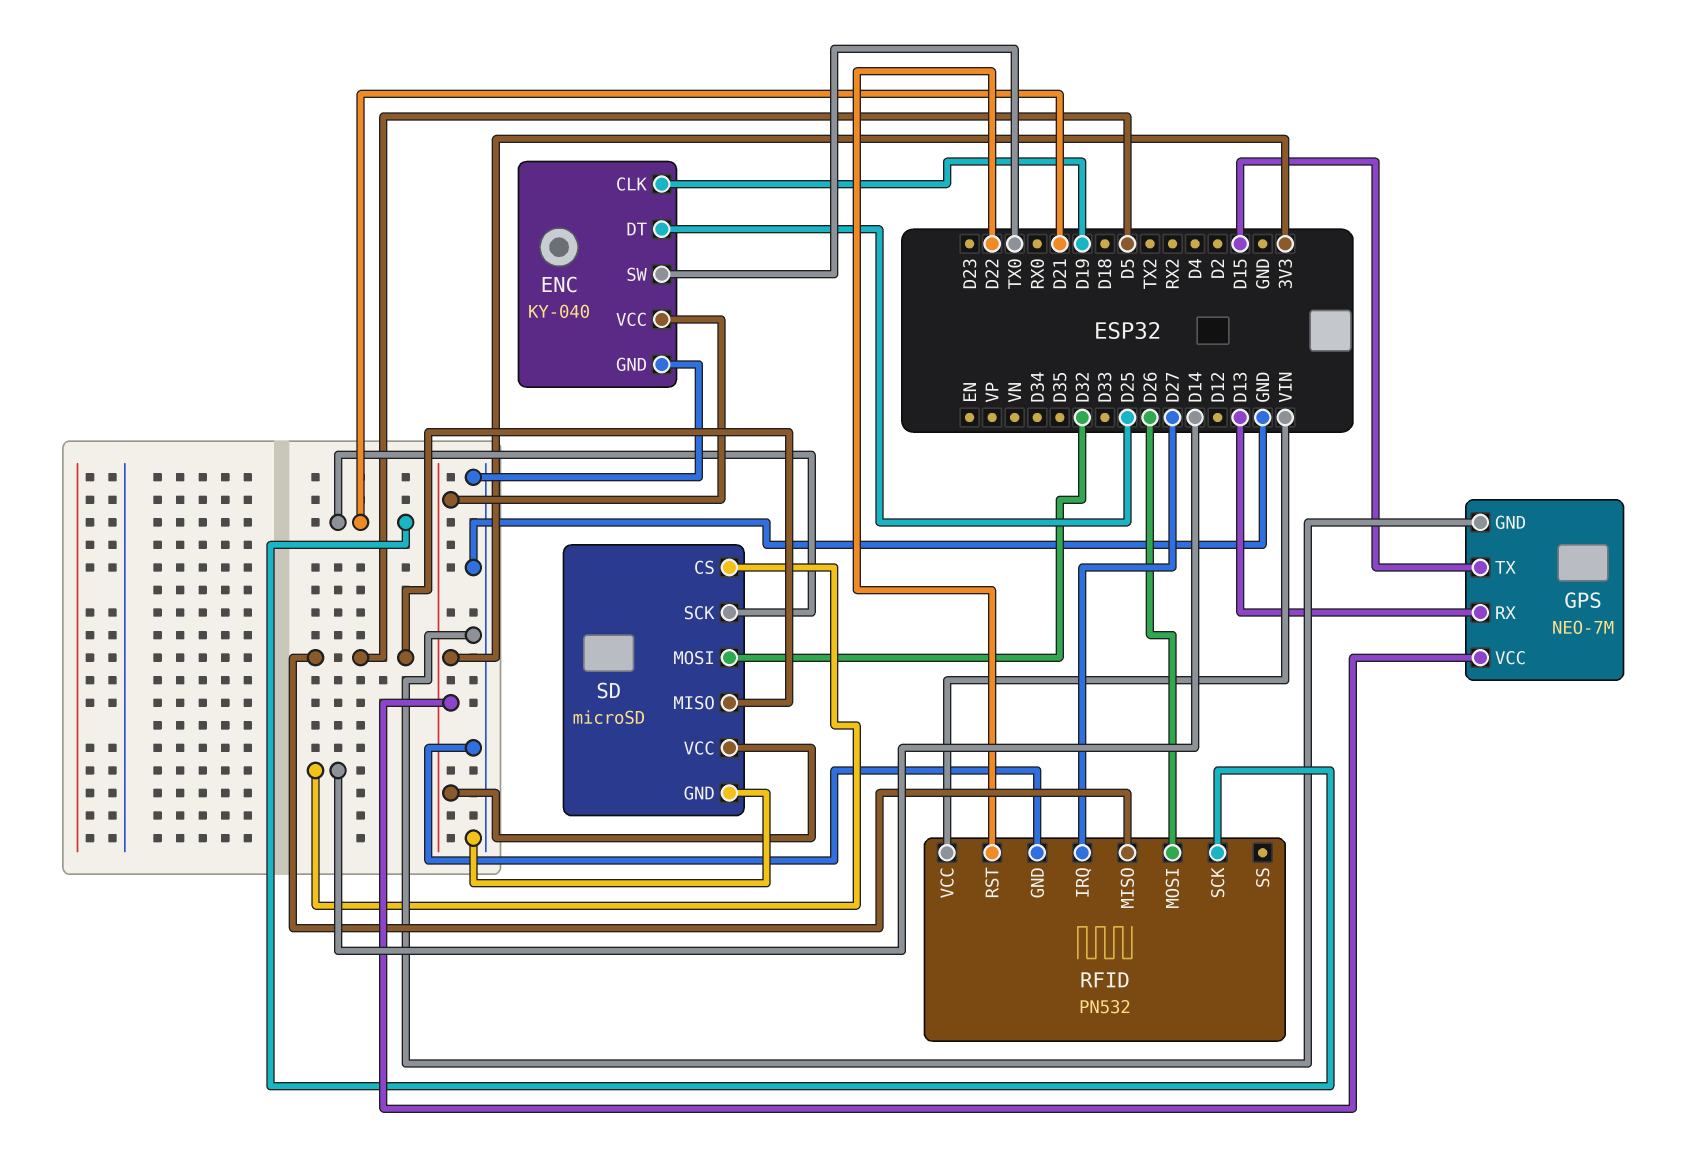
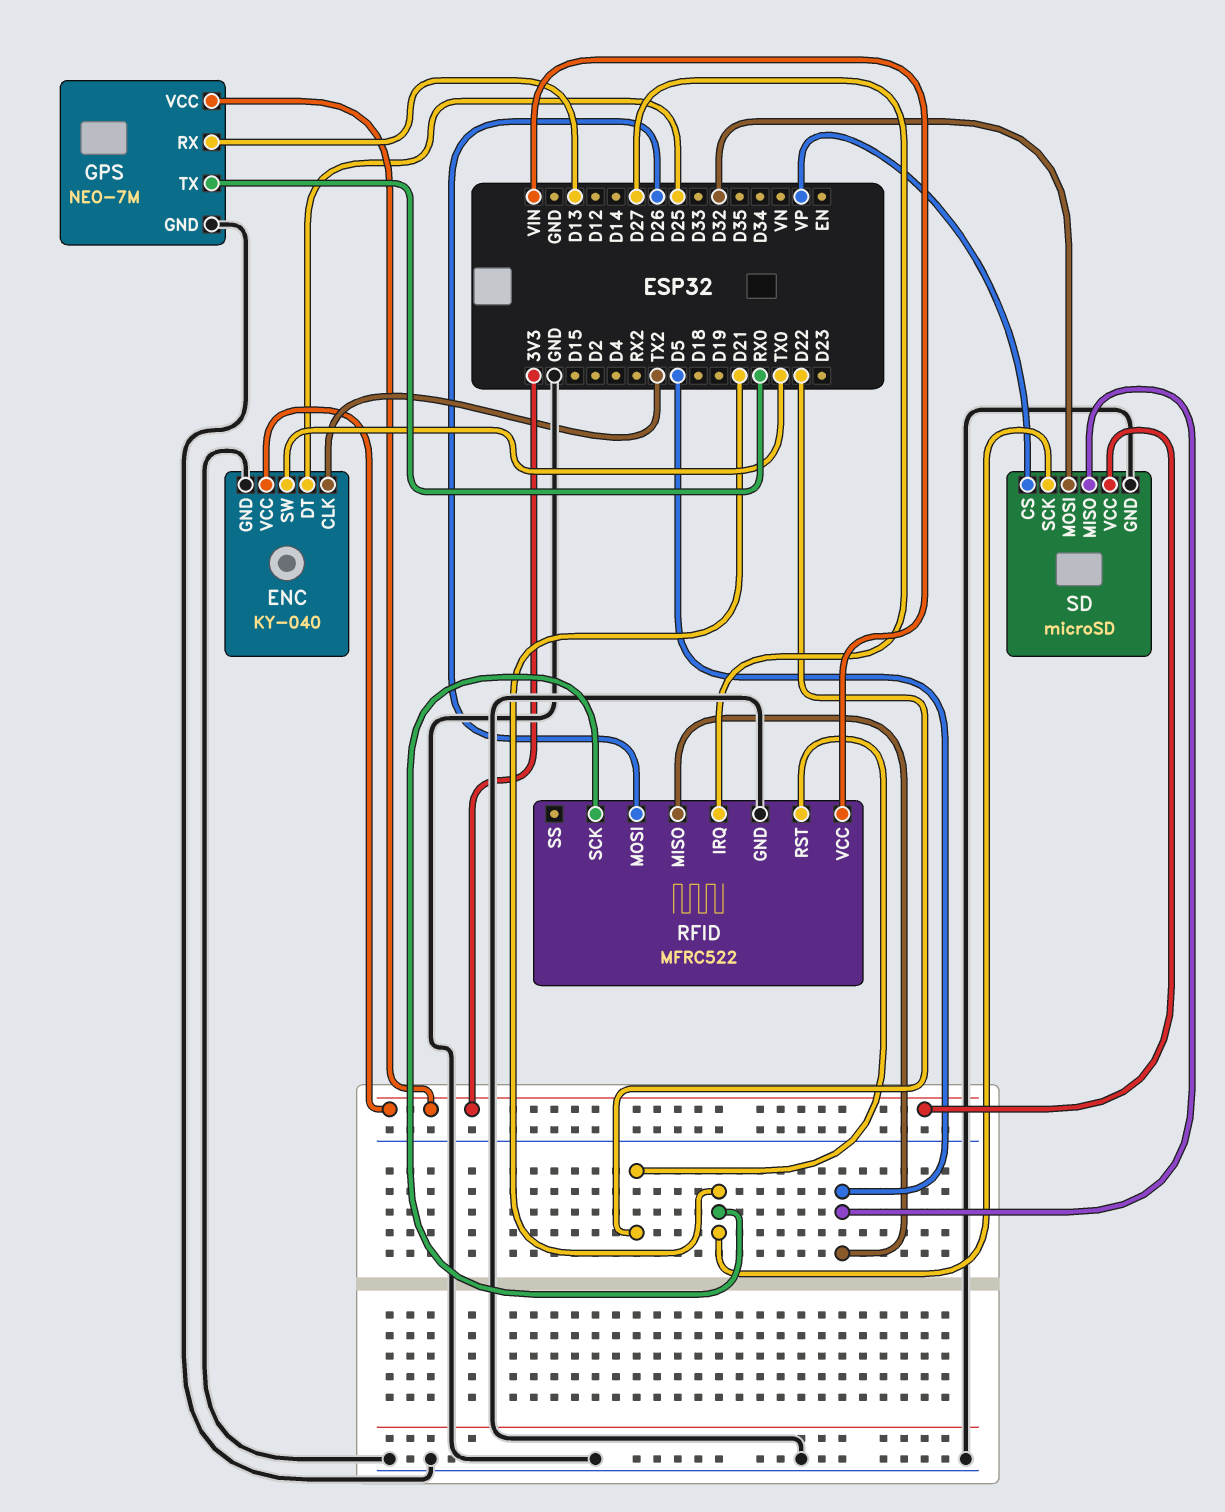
ENC pin CLK: D19 -> TX2
GPS pin TX: D15 -> RX0
RFID: PN532 -> MFRC522
SD pin CS: D14 -> VP

